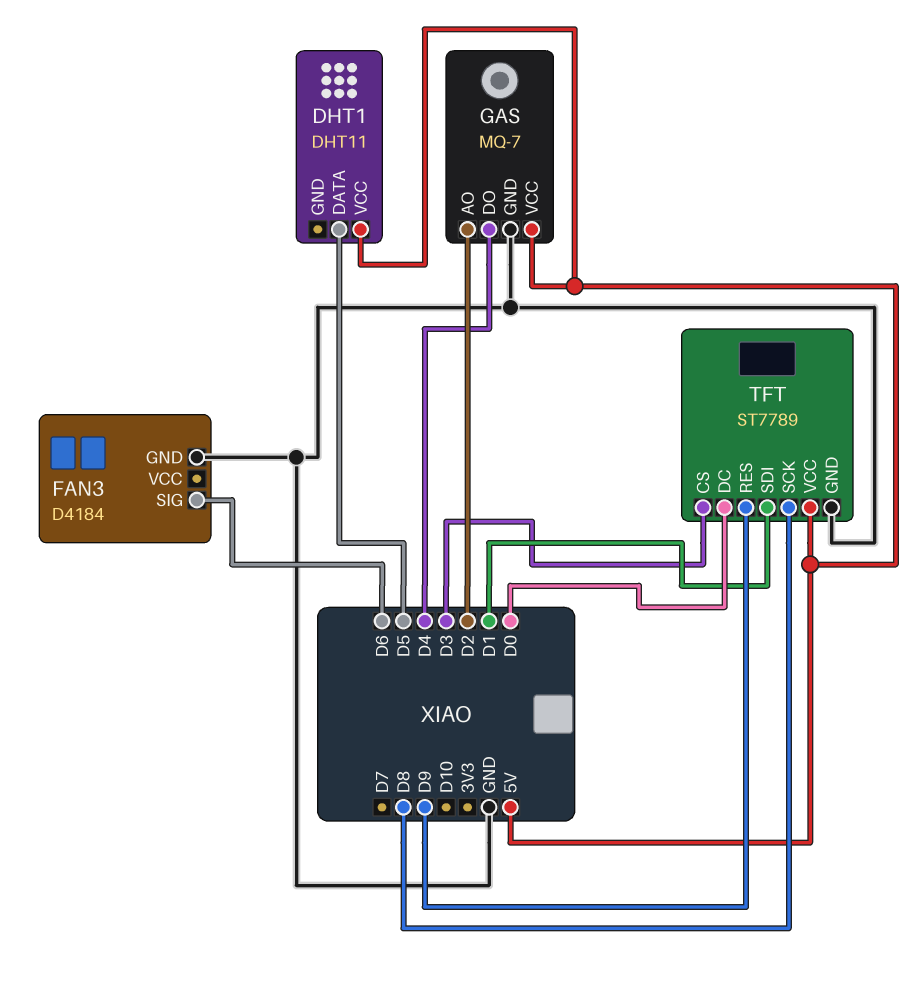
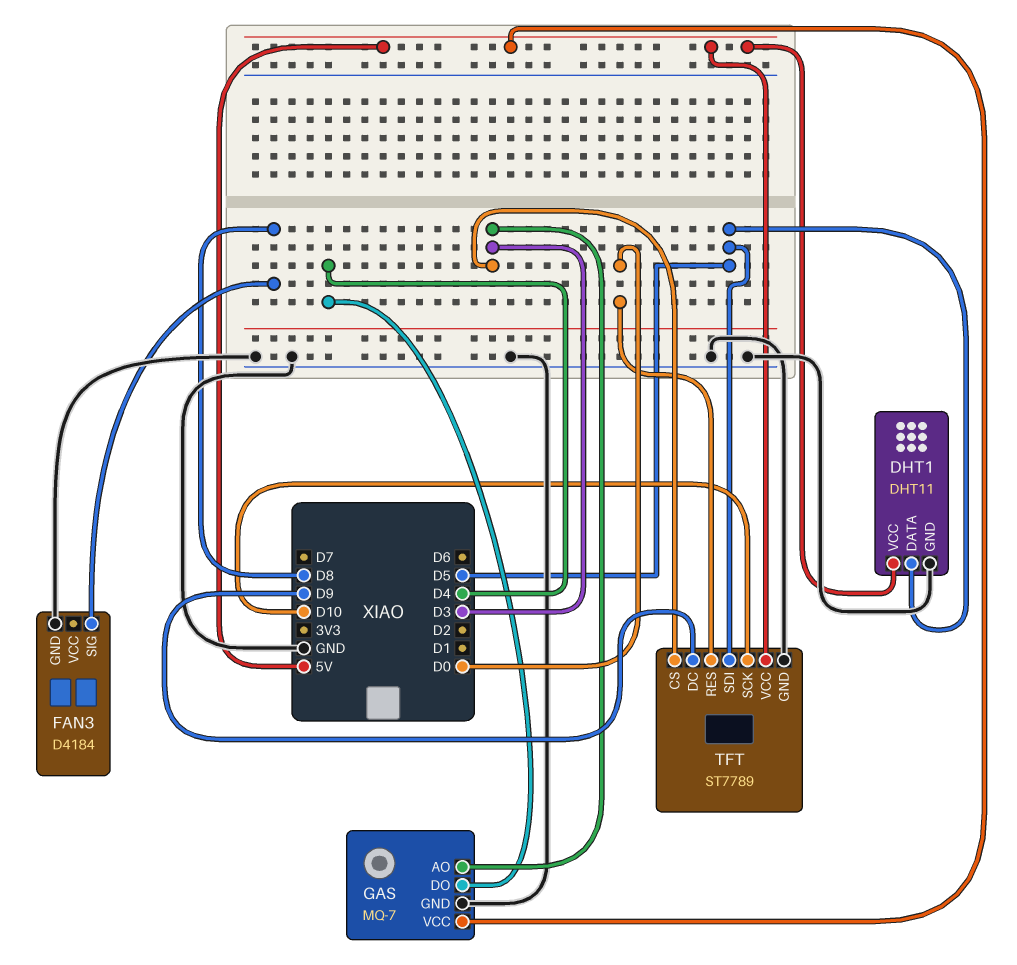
DHT1 pin GND: none -> GND
FAN3 pin SIG: D6 -> D8
GAS pin AO: D2 -> D3
TFT pin DC: D0 -> D9
TFT pin RES: D9 -> D0
TFT pin SCK: D8 -> D10
TFT pin SDI: D1 -> D5

